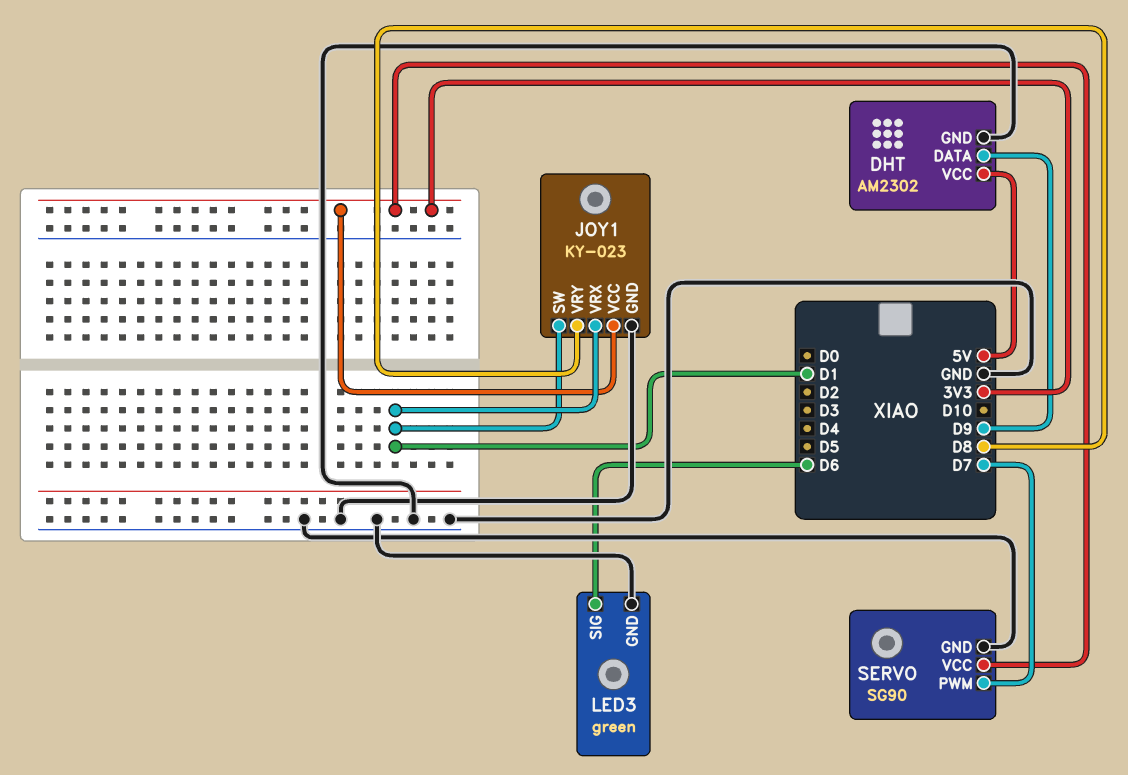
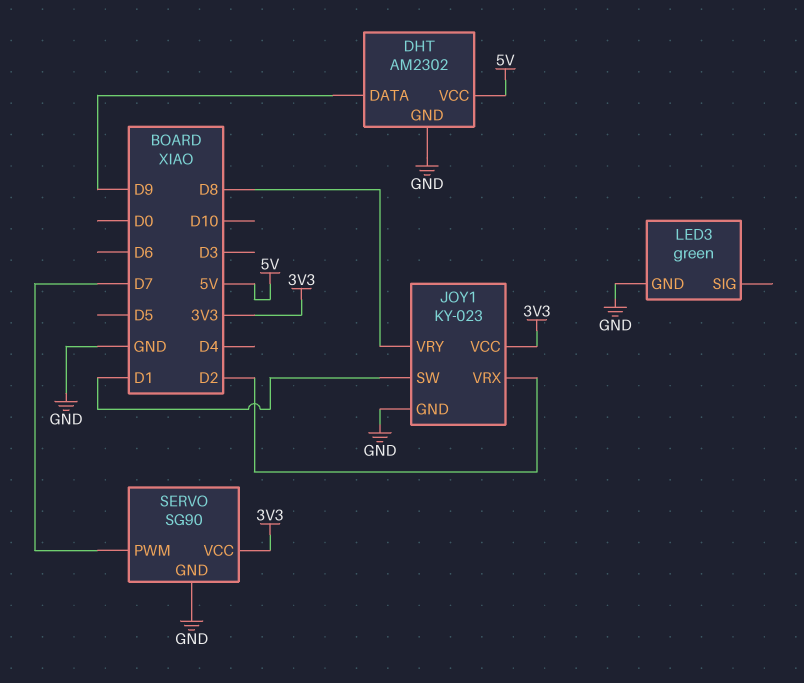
JOY1 pin VRX: D1 -> D2
LED3 pin SIG: D6 -> none

